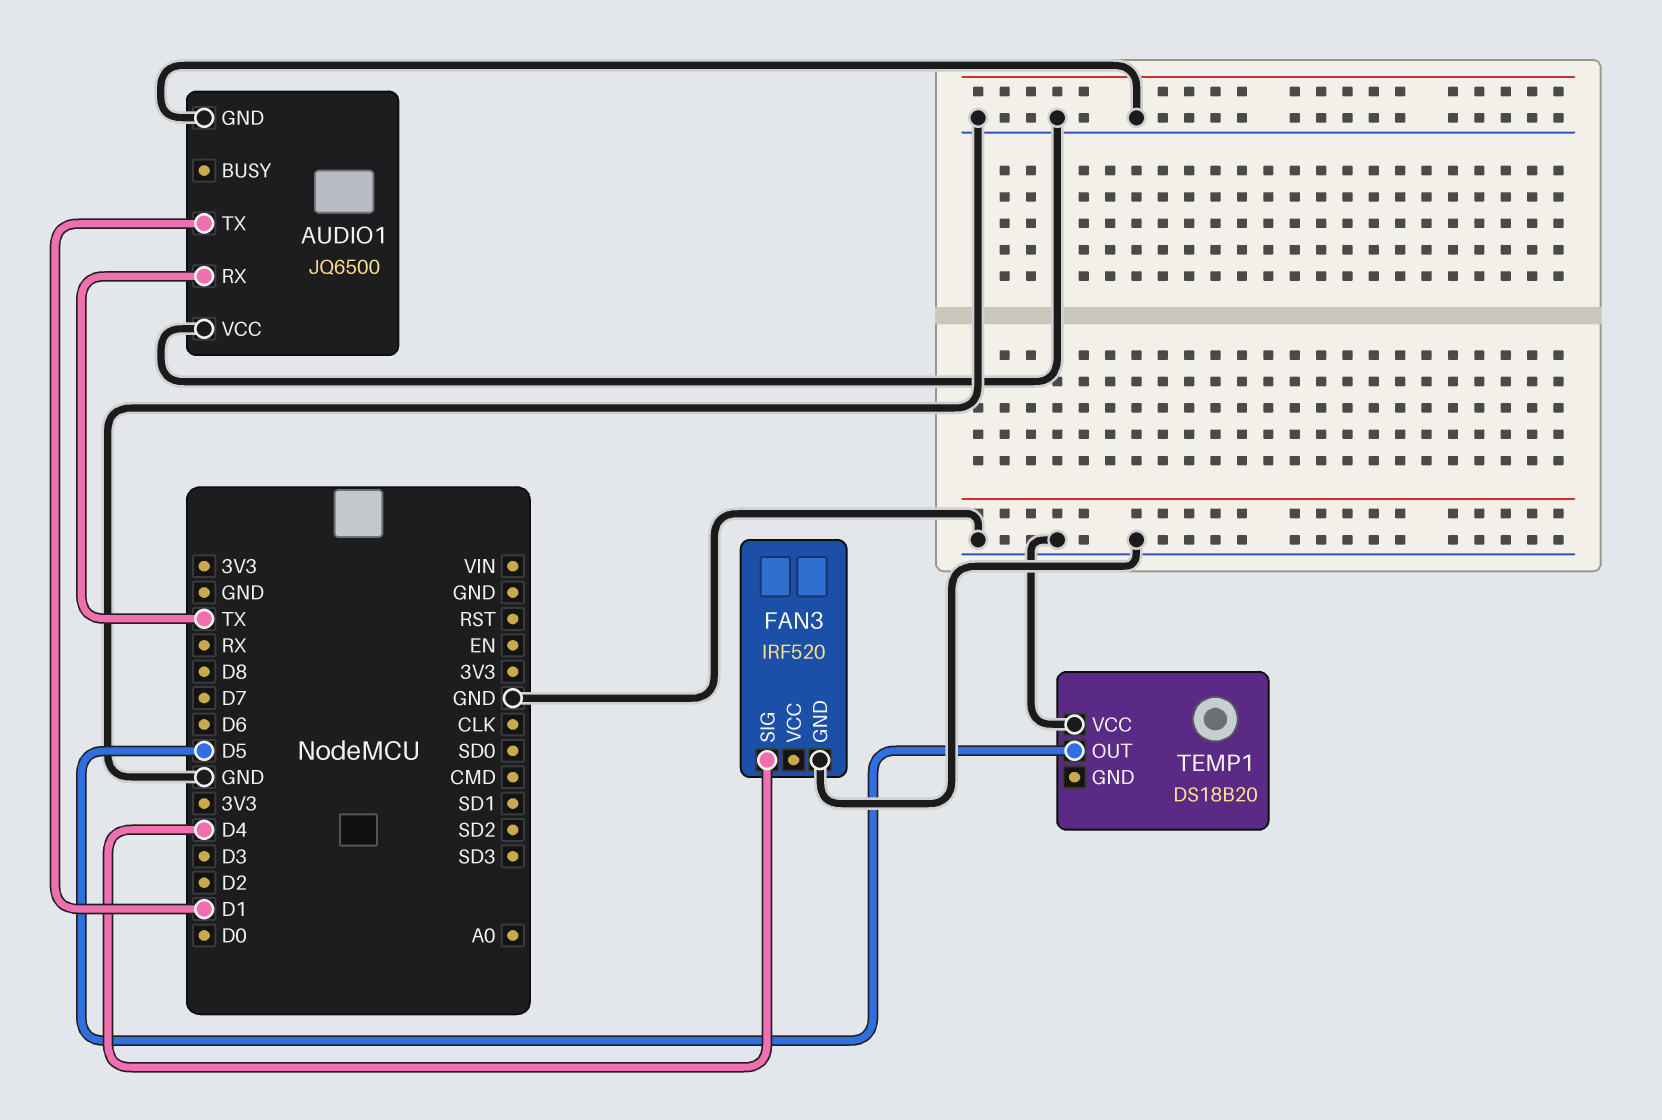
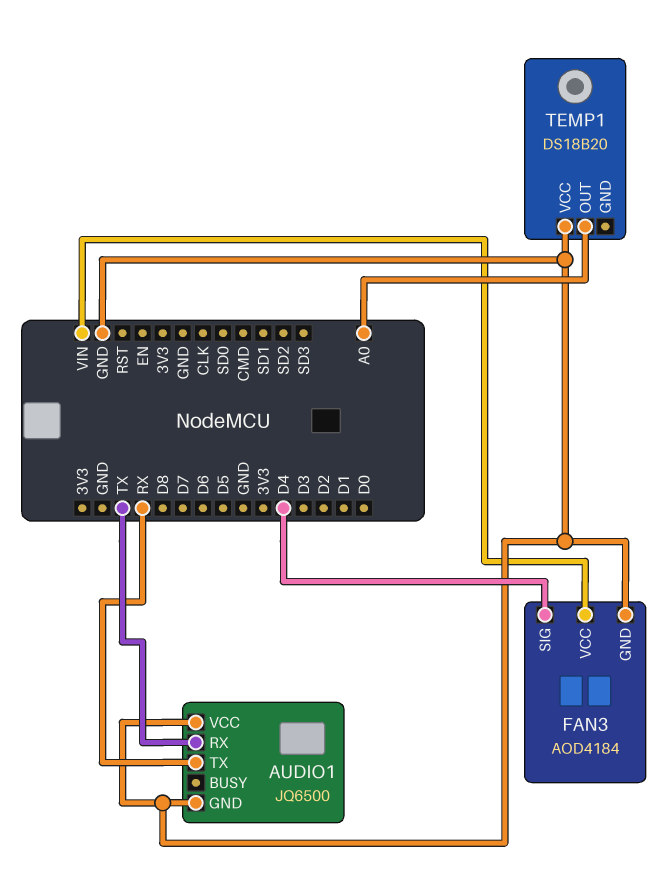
AUDIO1 pin TX: D1 -> RX
FAN3: IRF520 -> AOD4184
FAN3 pin VCC: none -> VIN
TEMP1 pin OUT: D5 -> A0

